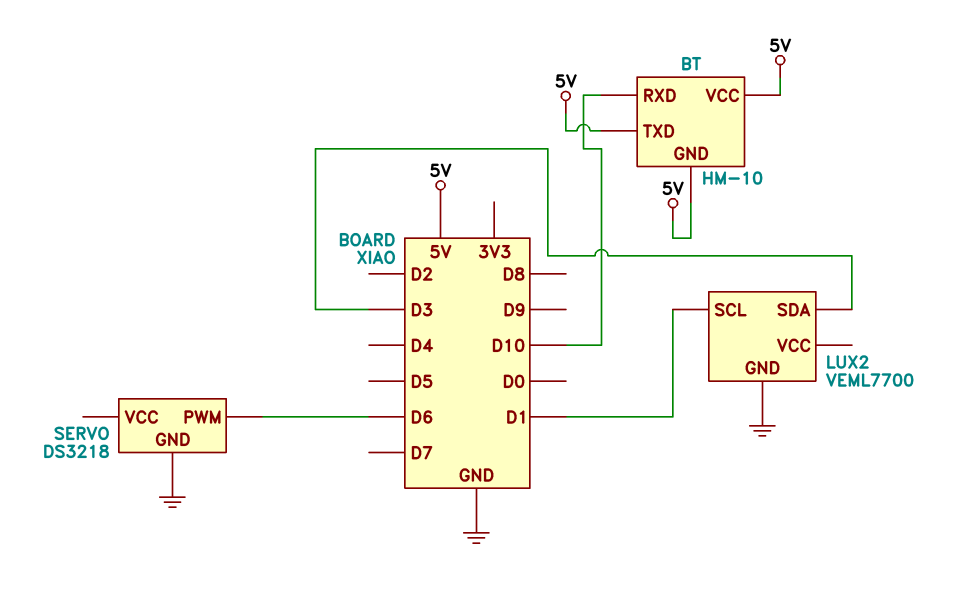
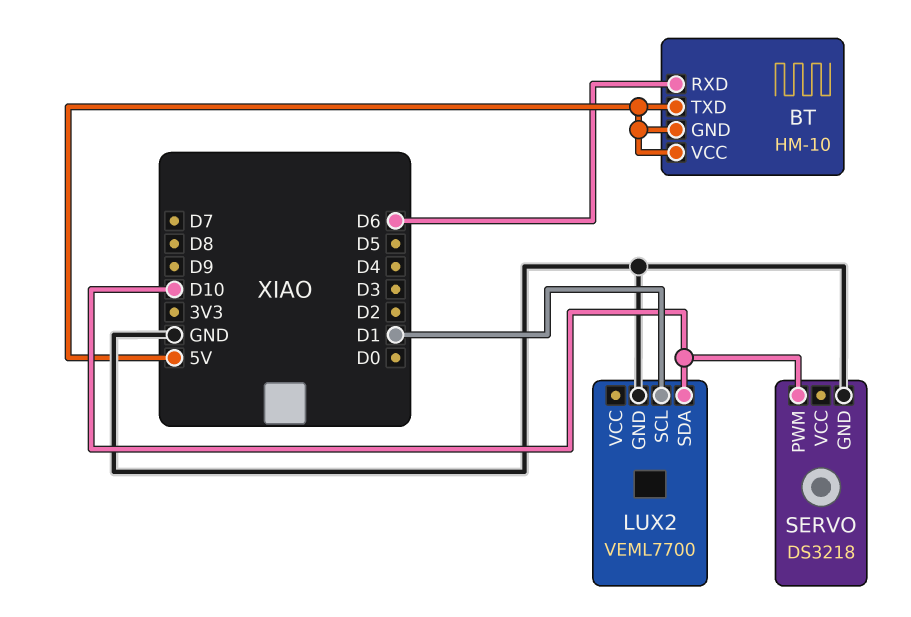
BT pin RXD: D10 -> D6
LUX2 pin SDA: D3 -> D10
SERVO pin PWM: D6 -> D10

